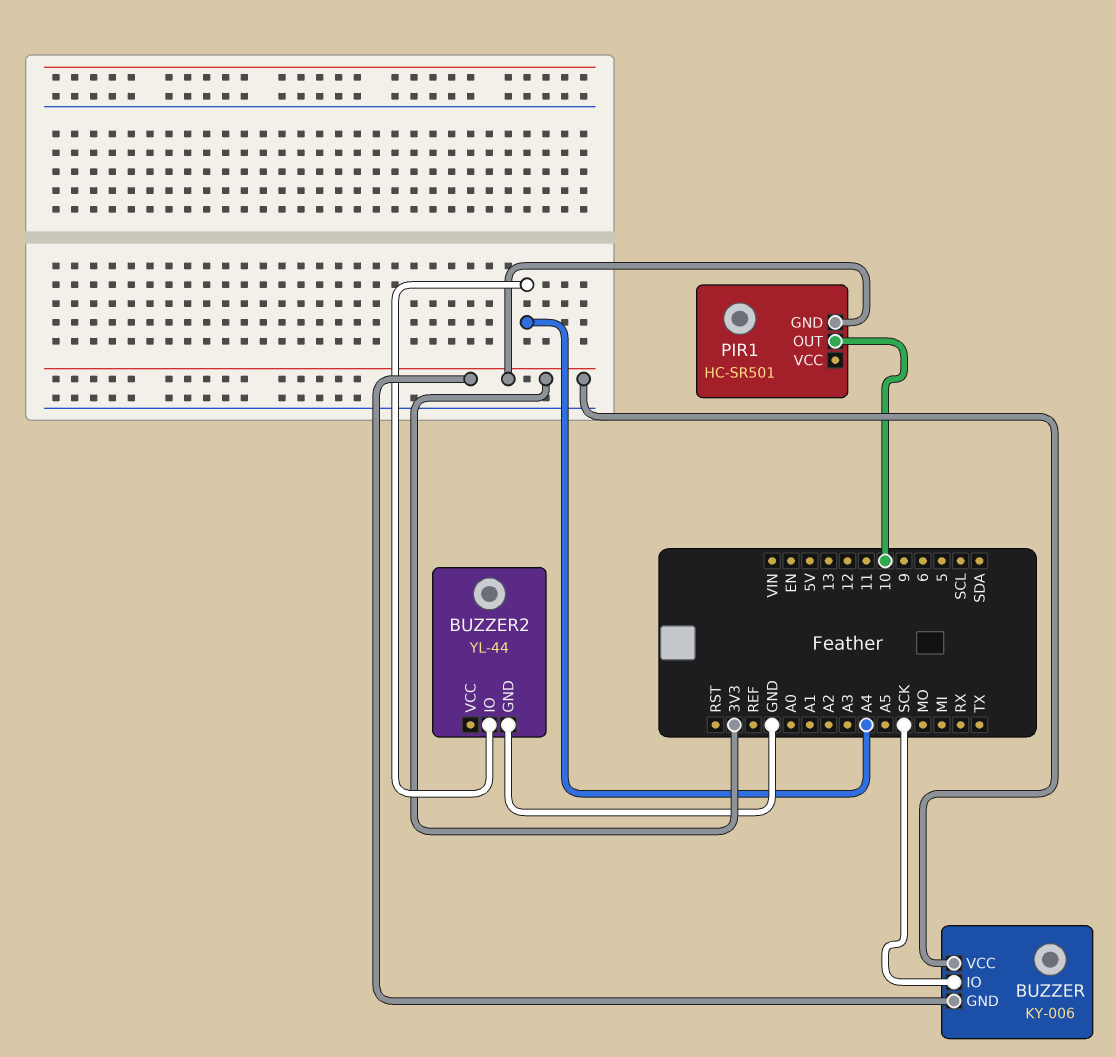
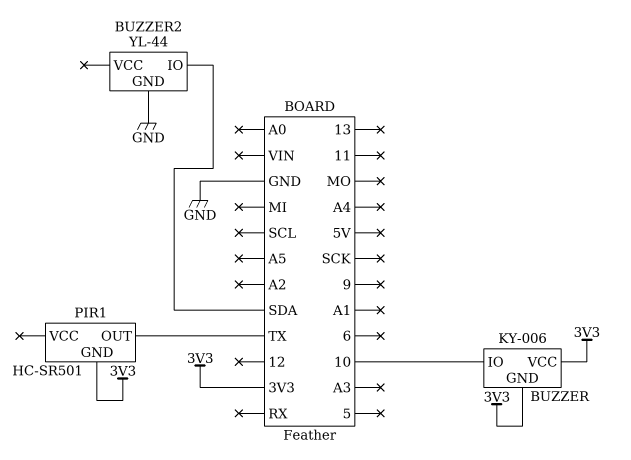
BUZZER pin IO: SCK -> 10
BUZZER2 pin IO: A4 -> SDA
PIR1 pin OUT: 10 -> TX

